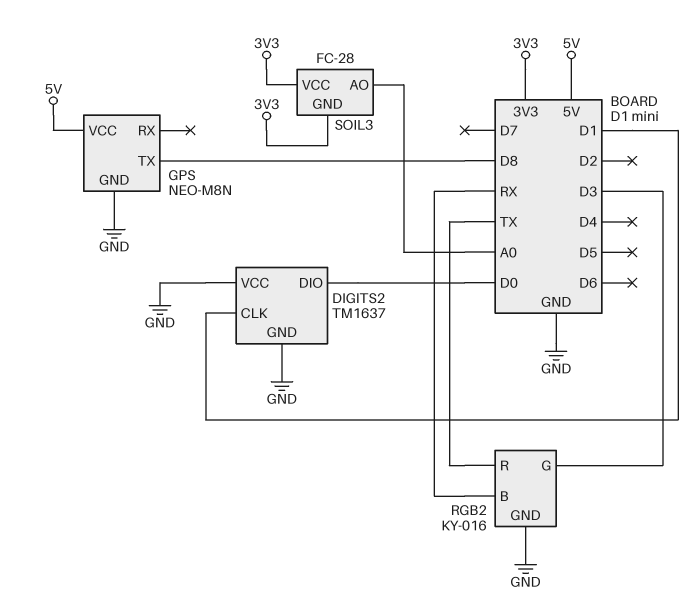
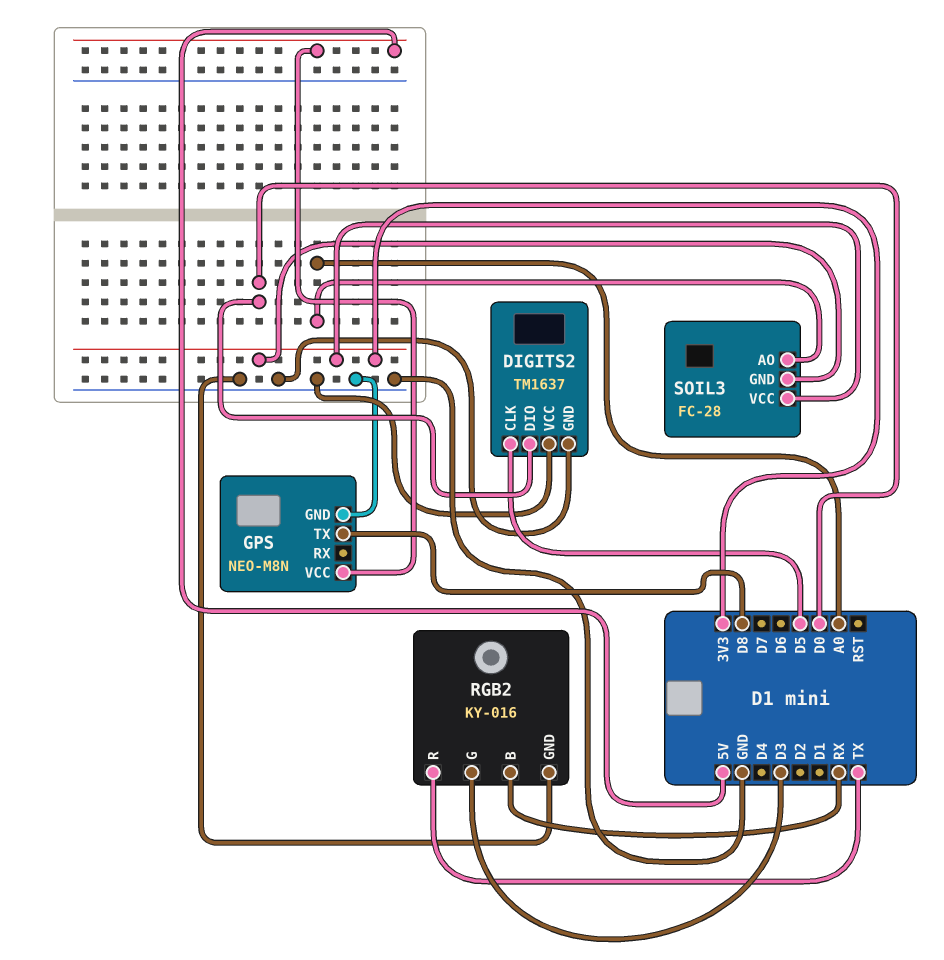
DIGITS2 pin CLK: D1 -> D5

